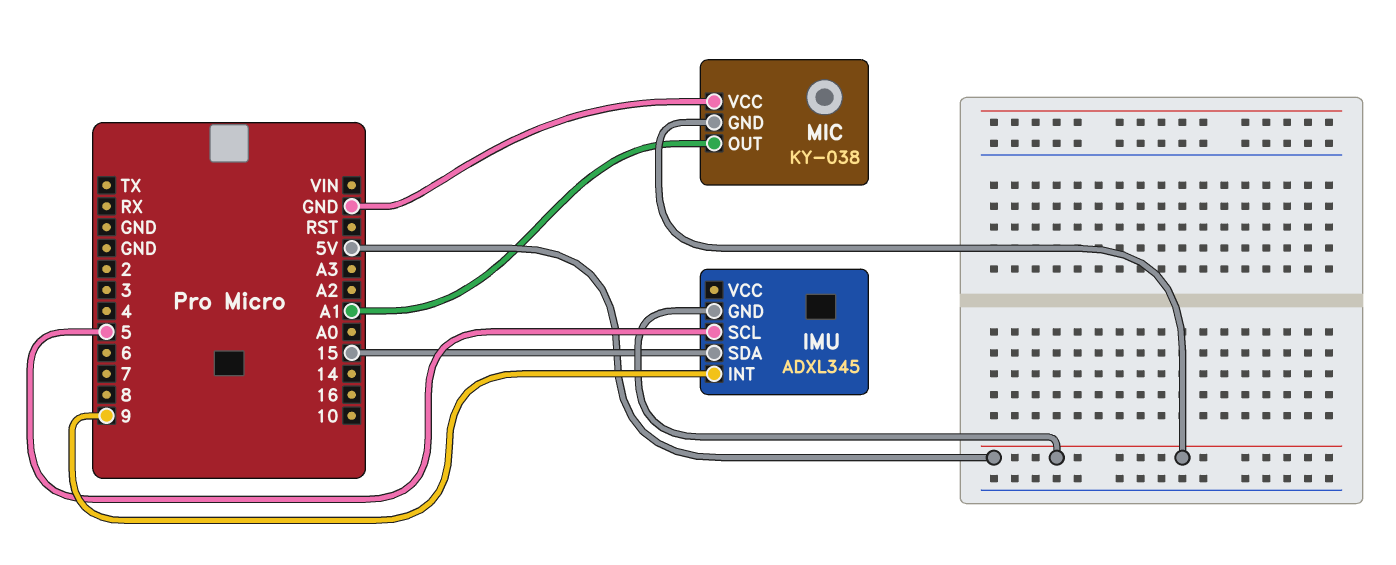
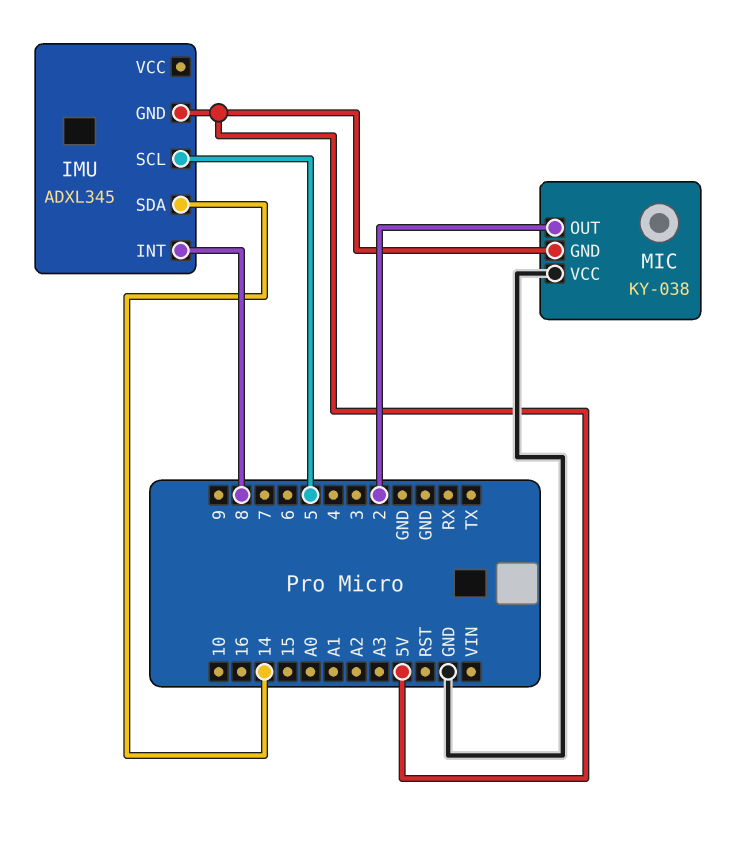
IMU pin INT: 9 -> 8
IMU pin SDA: 15 -> 14
MIC pin OUT: A1 -> 2

